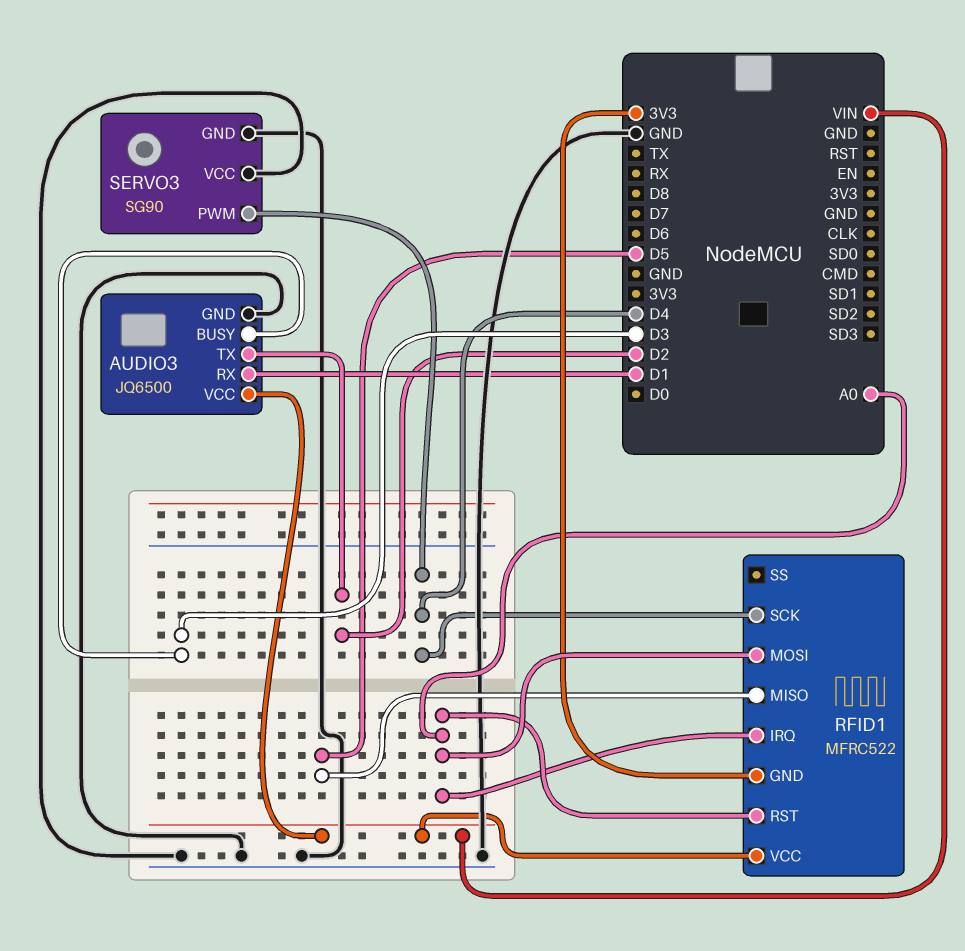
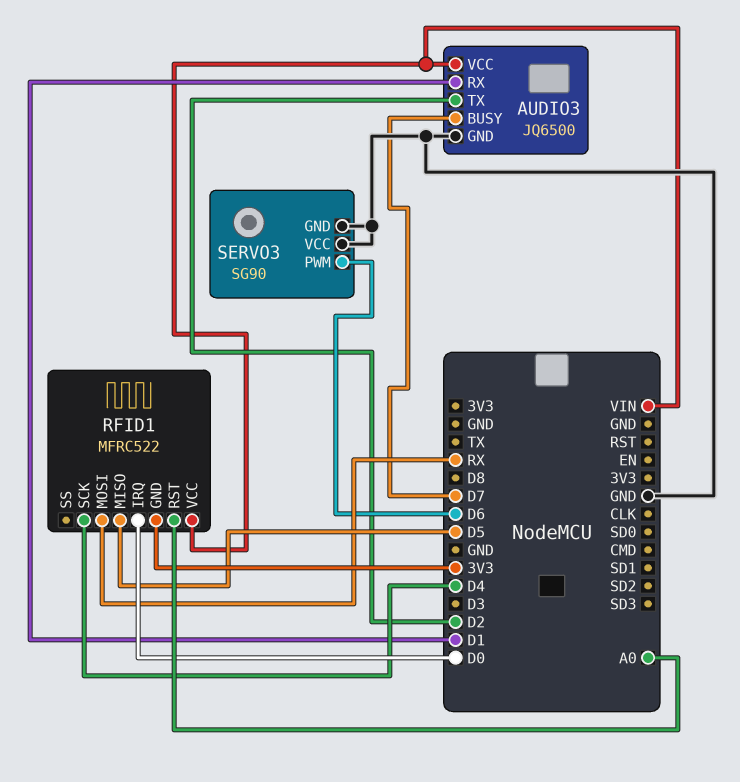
AUDIO3 pin BUSY: D3 -> D7
RFID1 pin IRQ: A0 -> D0
RFID1 pin MOSI: A0 -> RX
SERVO3 pin PWM: D4 -> D6

